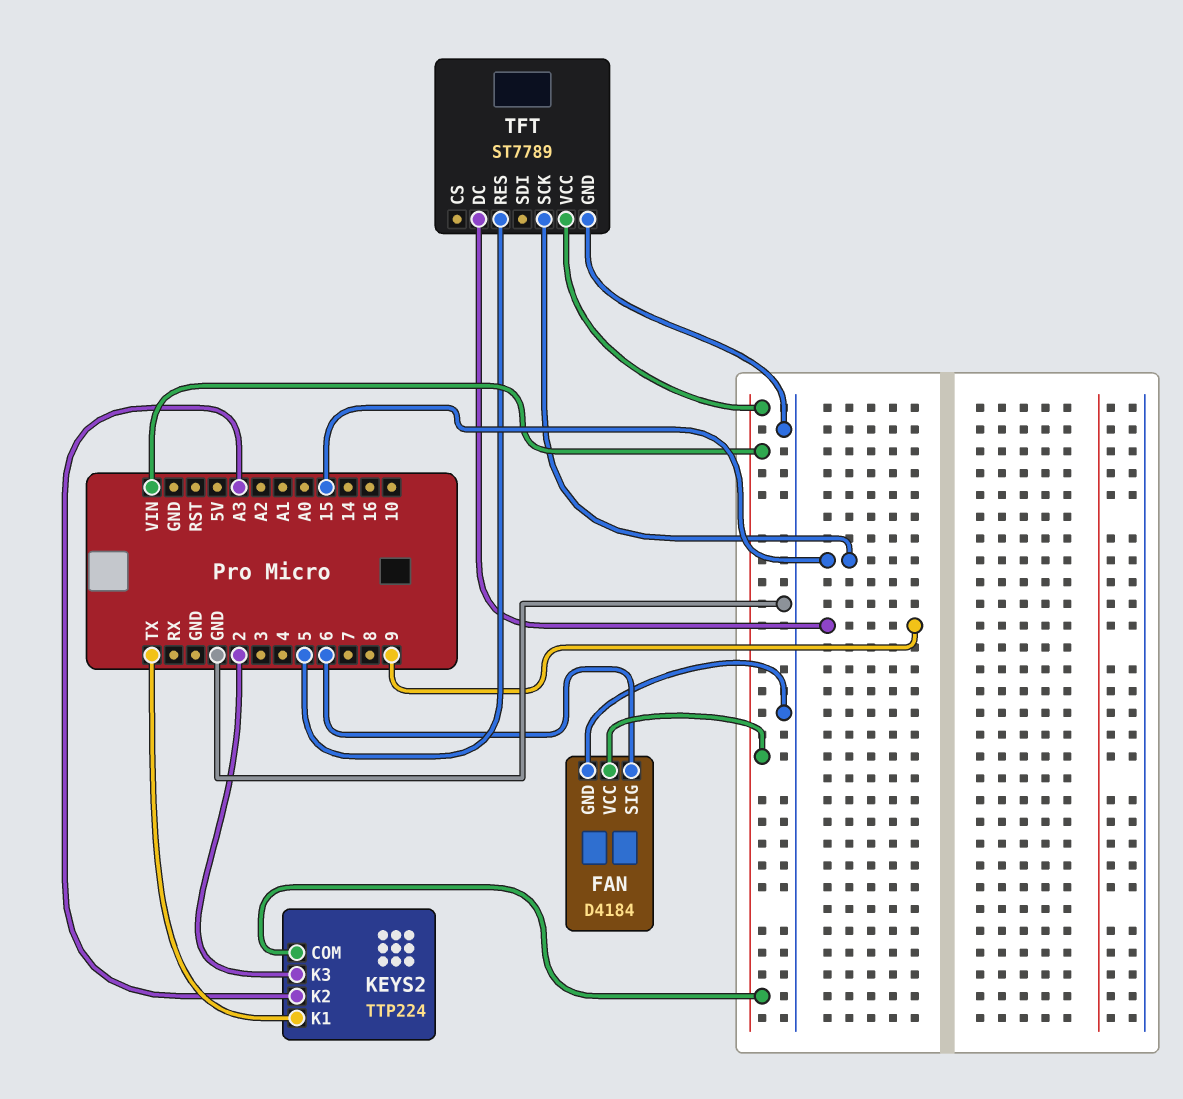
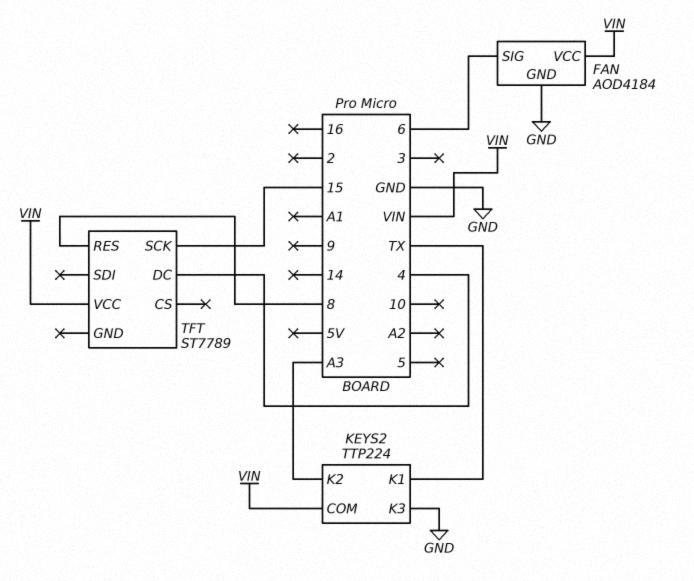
FAN: D4184 -> AOD4184
KEYS2 pin K3: 2 -> GND
TFT pin DC: 9 -> 4
TFT pin GND: GND -> none
TFT pin RES: 5 -> 8

